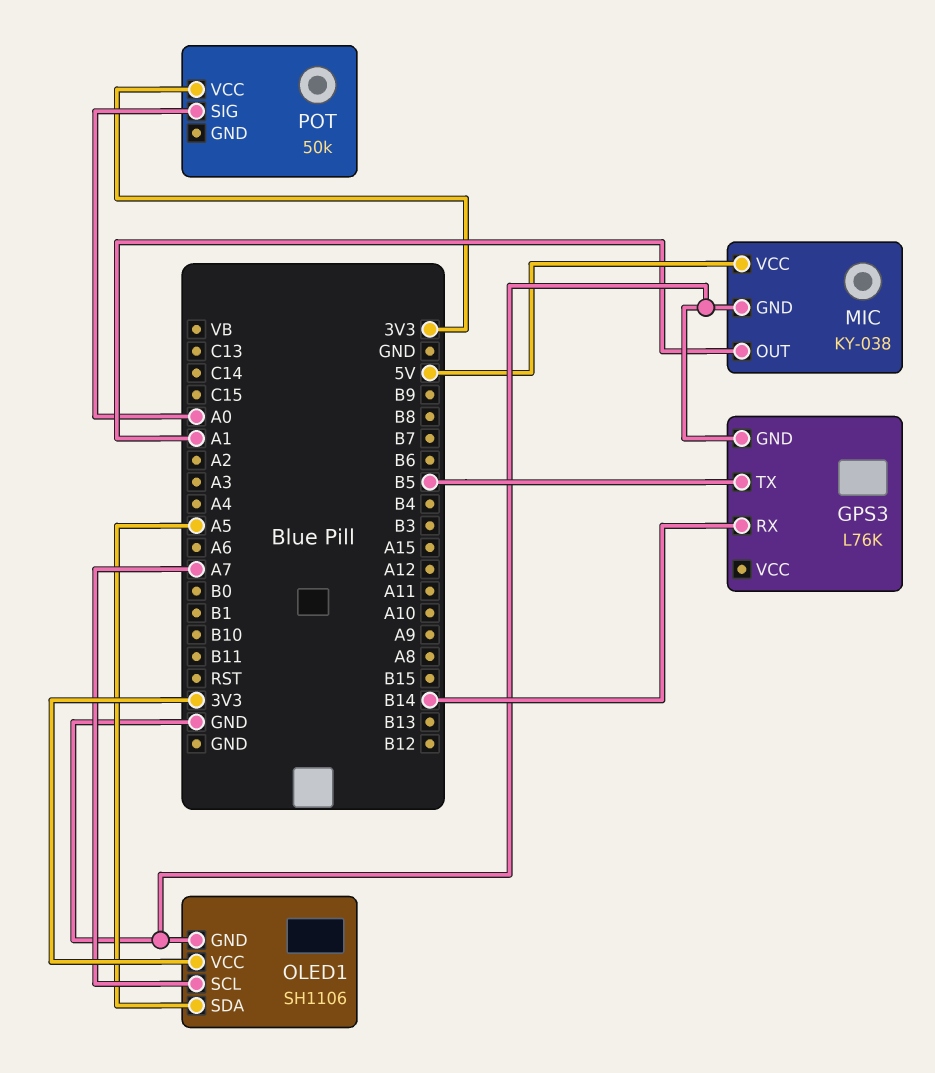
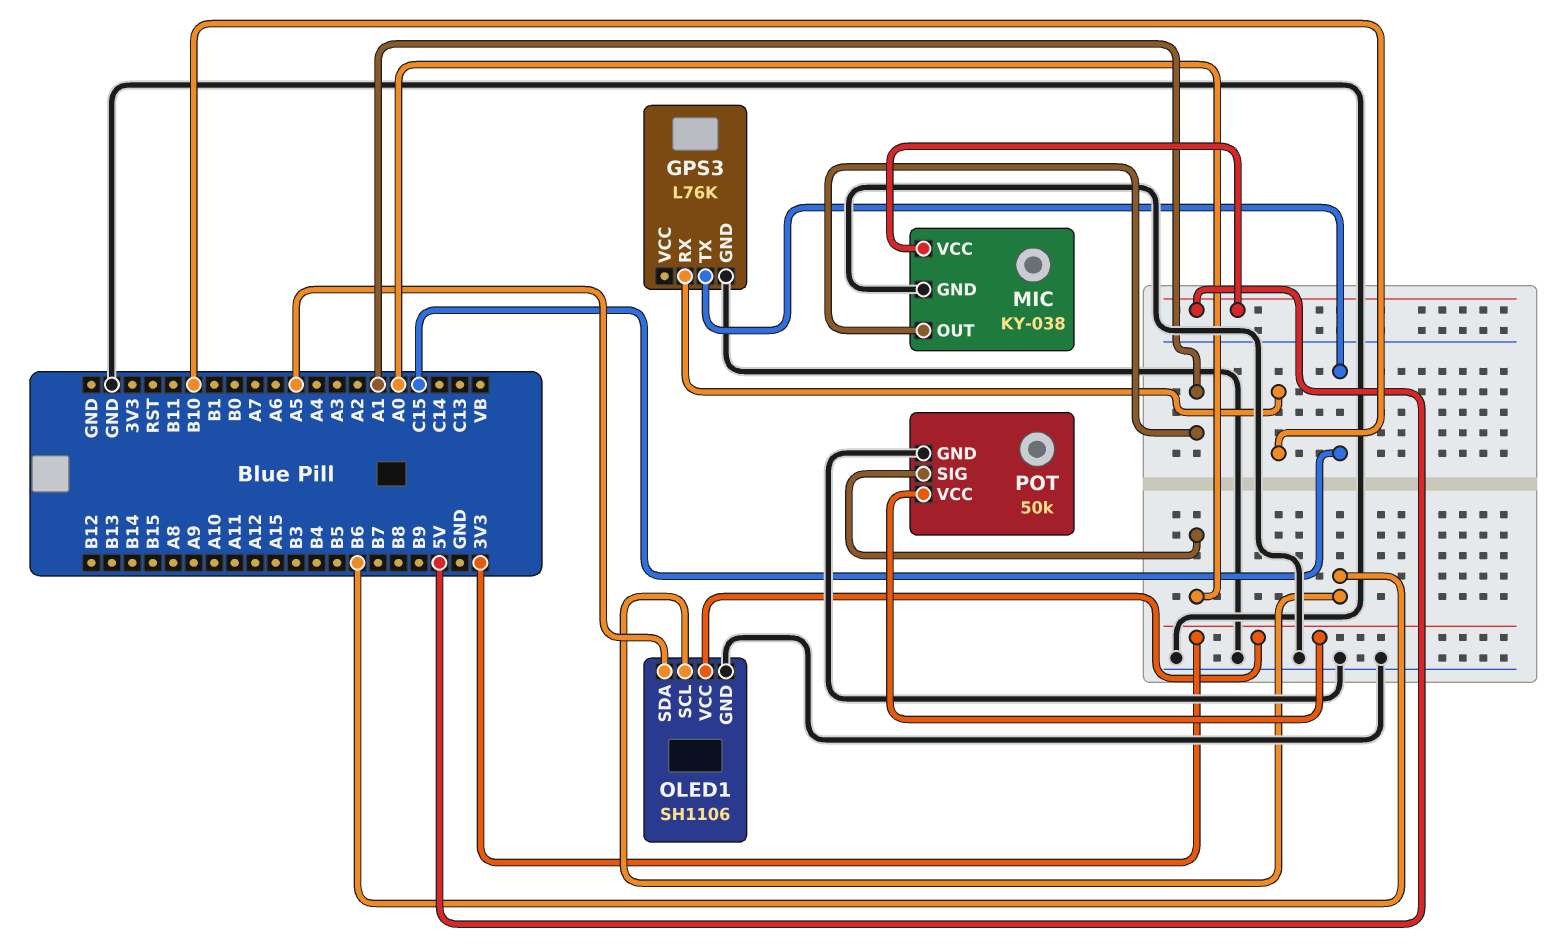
GPS3 pin RX: B14 -> B10
GPS3 pin TX: B5 -> C15
OLED1 pin SCL: A7 -> B6
POT pin GND: none -> GND

